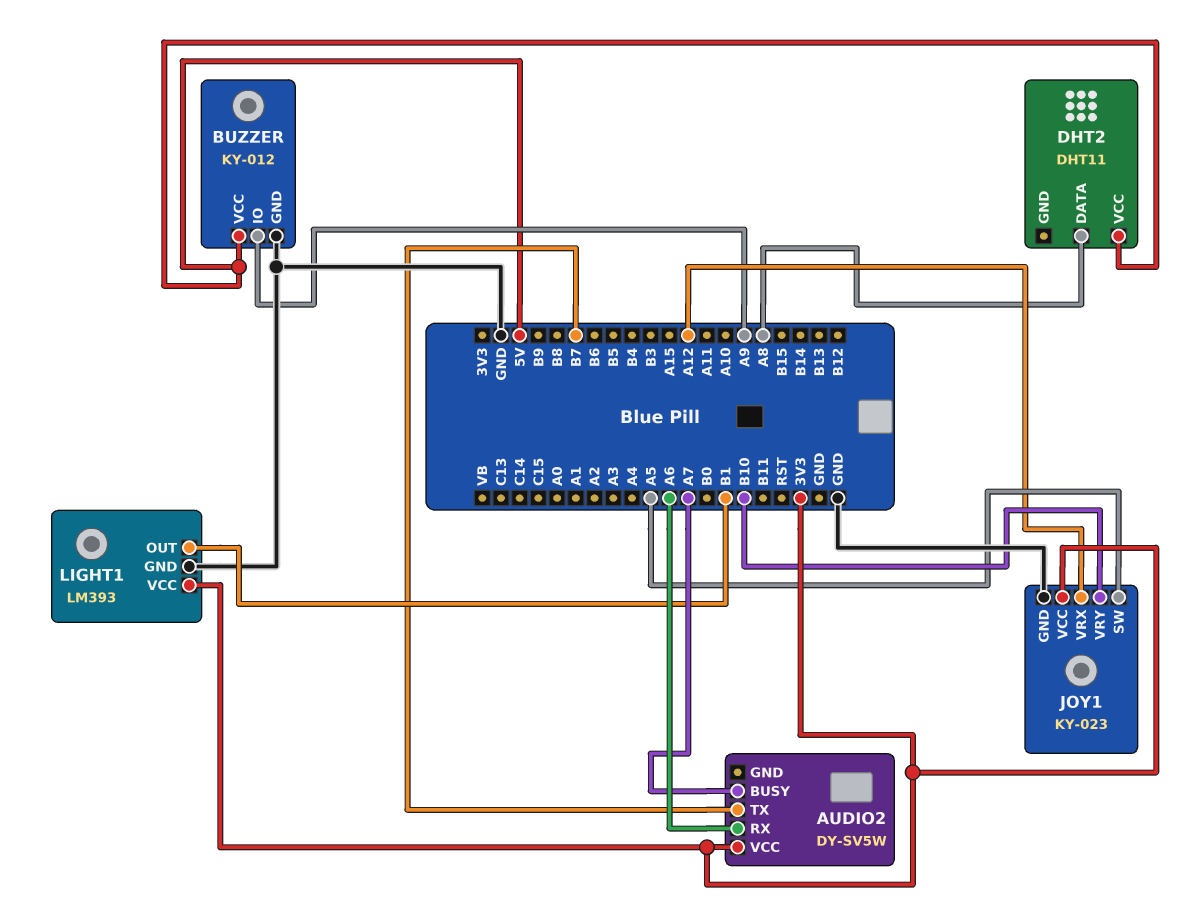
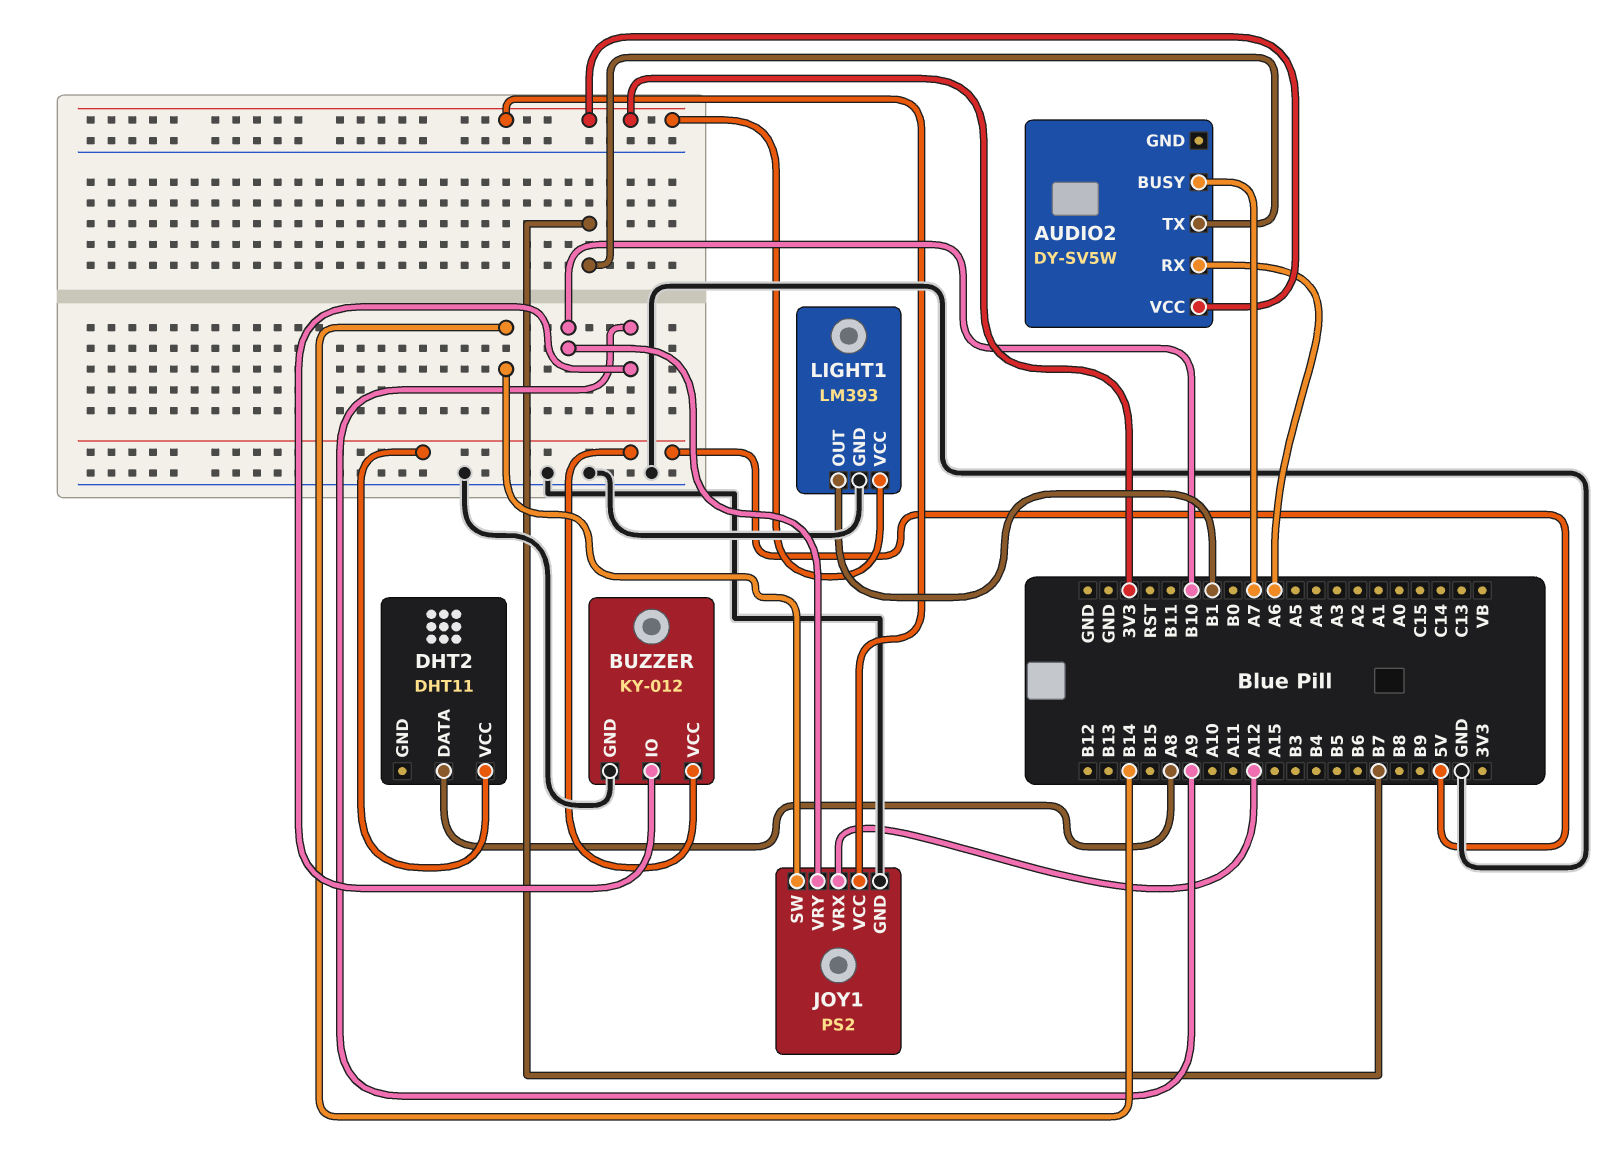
JOY1: KY-023 -> PS2
JOY1 pin SW: A5 -> B14

